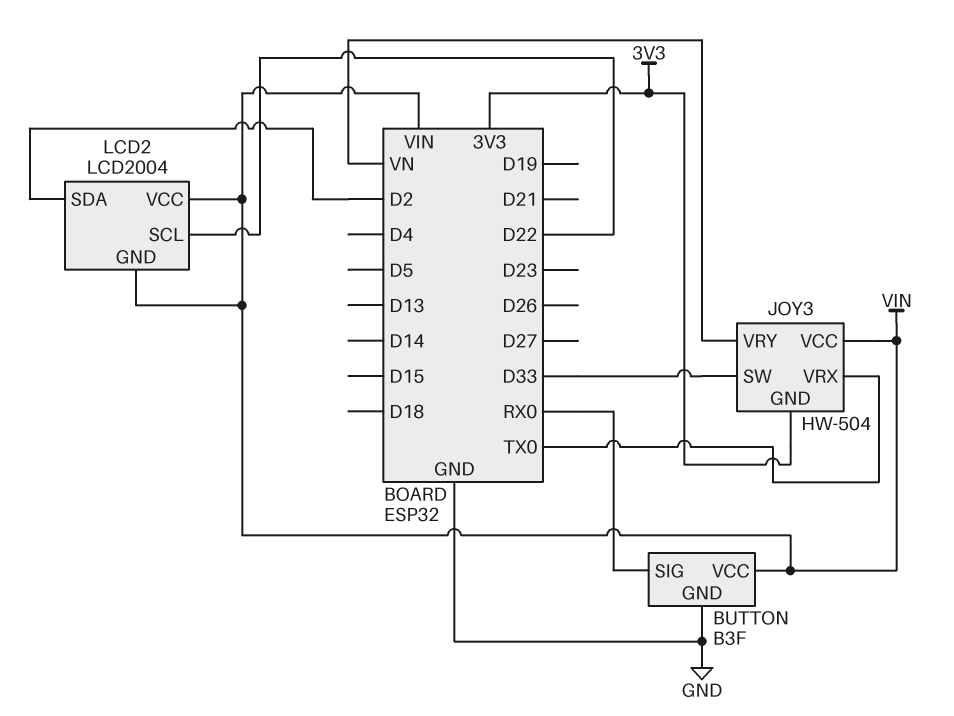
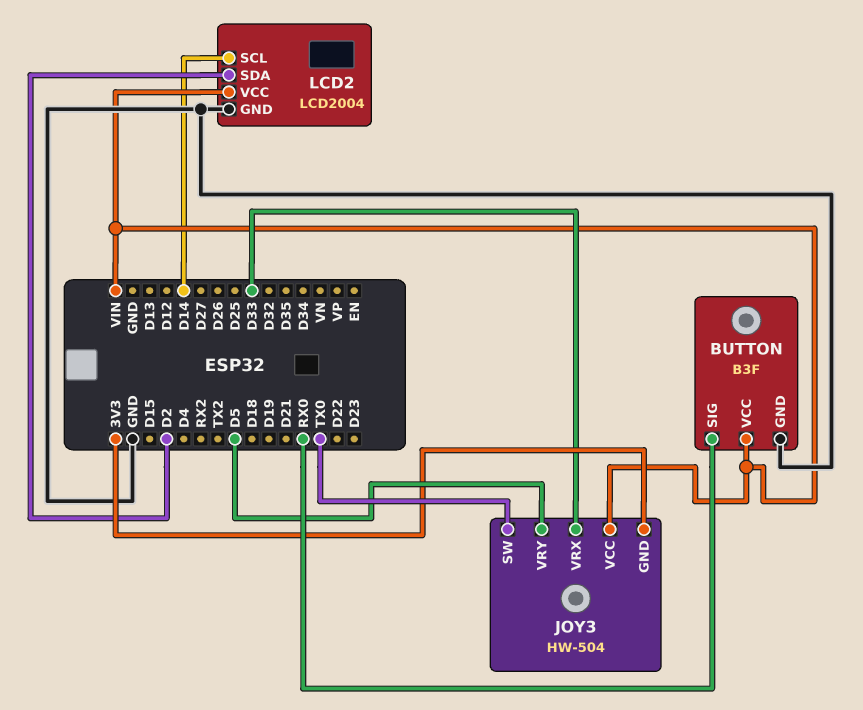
JOY3 pin SW: D33 -> TX0
JOY3 pin VRX: TX0 -> D33
JOY3 pin VRY: VN -> D5
LCD2 pin GND: VIN -> GND
LCD2 pin SCL: D22 -> D14

